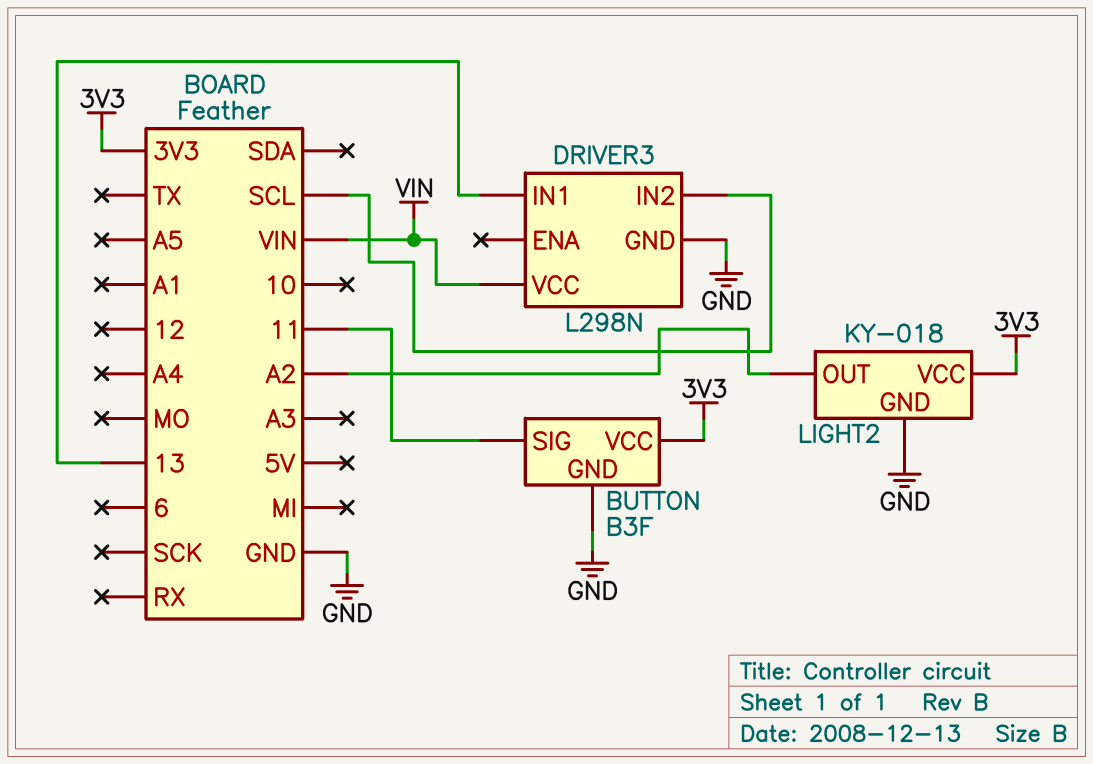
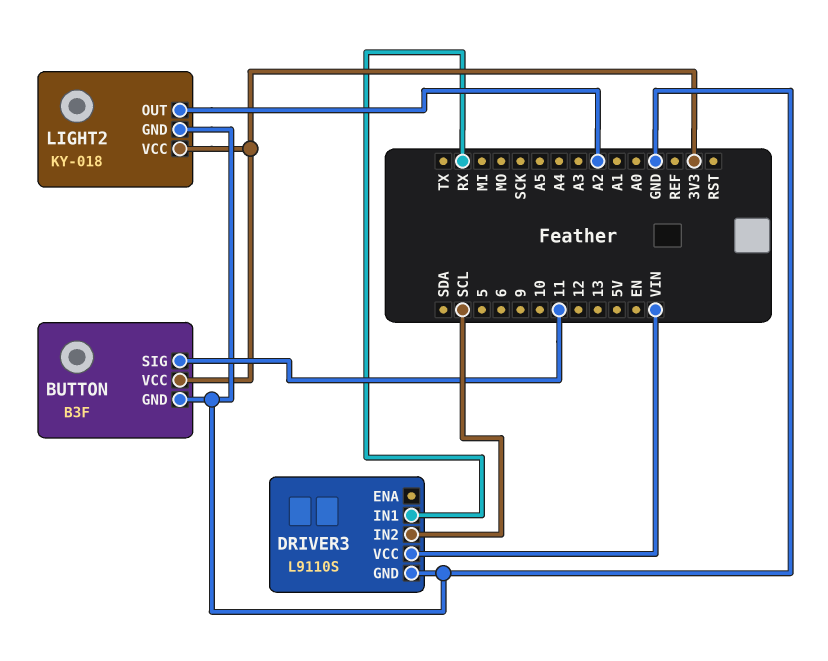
DRIVER3: L298N -> L9110S
DRIVER3 pin IN1: 13 -> RX

